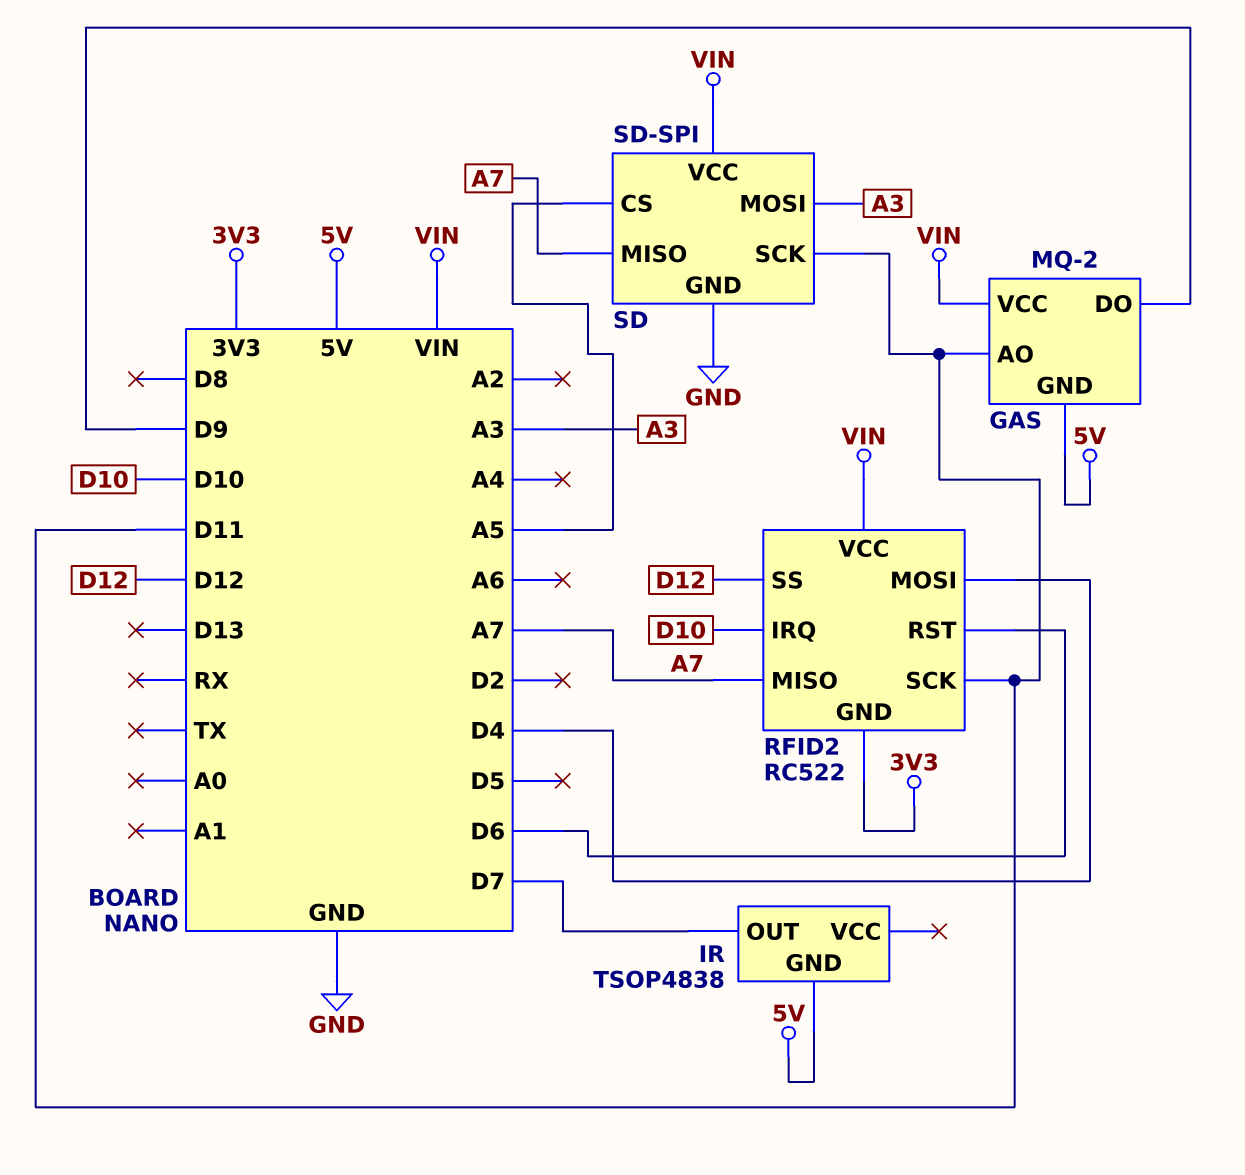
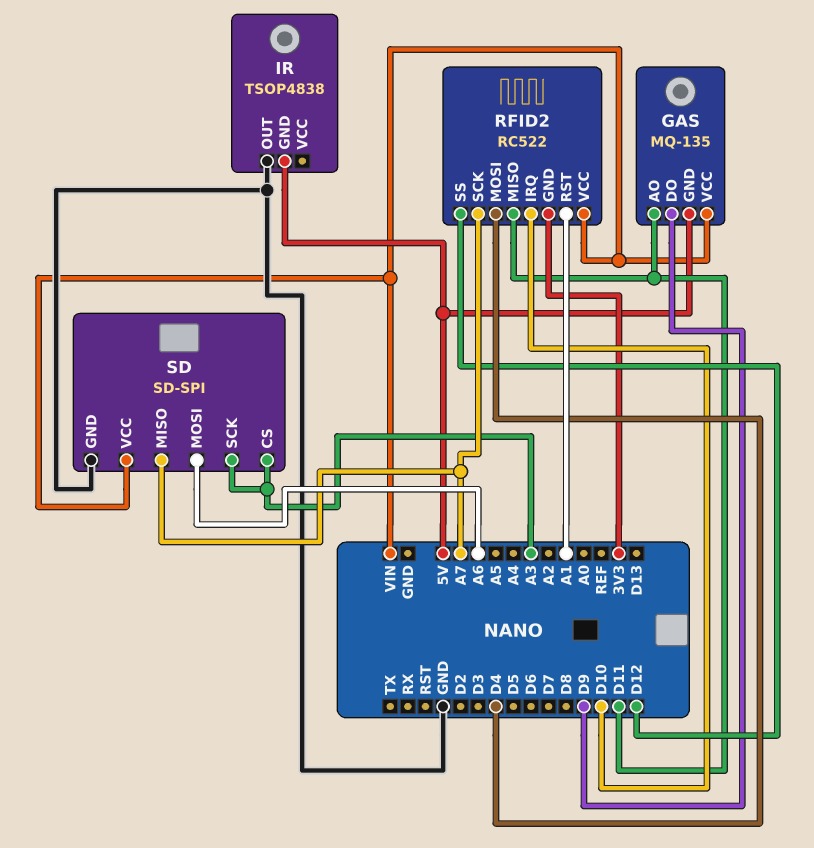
GAS: MQ-2 -> MQ-135
IR pin OUT: D7 -> GND
RFID2 pin MISO: A7 -> D11
RFID2 pin RST: D6 -> A1
RFID2 pin SCK: D11 -> A7
SD pin CS: A5 -> A3
SD pin MOSI: A3 -> A6
SD pin SCK: D11 -> A3

